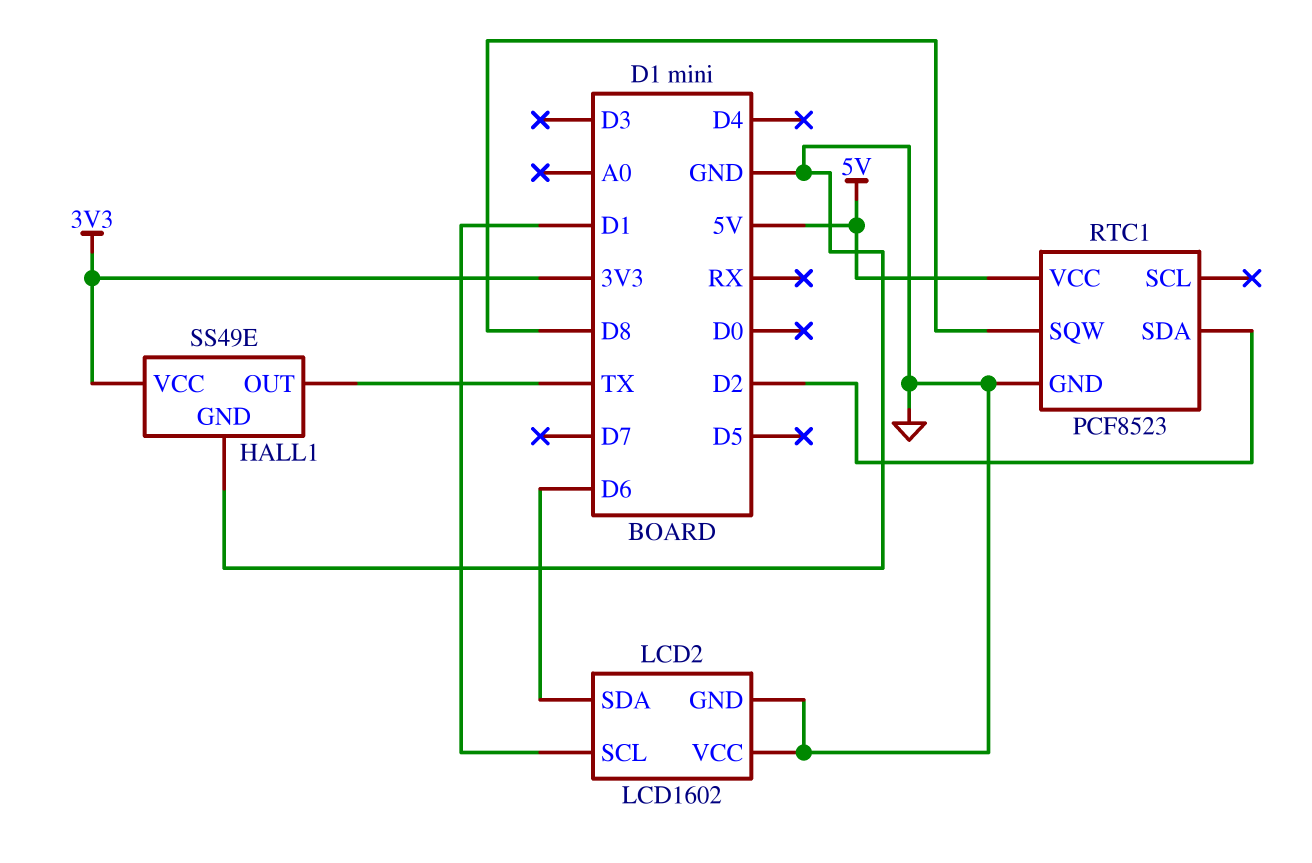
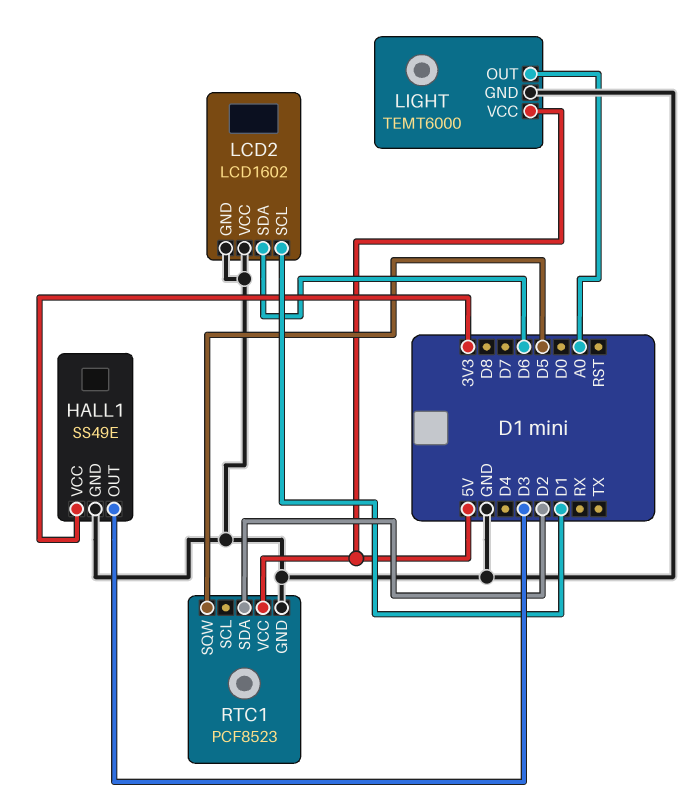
HALL1 pin OUT: TX -> D3
LIGHT: none -> TEMT6000
LIGHT pin GND: none -> GND
LIGHT pin OUT: none -> A0
LIGHT pin VCC: none -> 5V
RTC1 pin SQW: D8 -> D5

